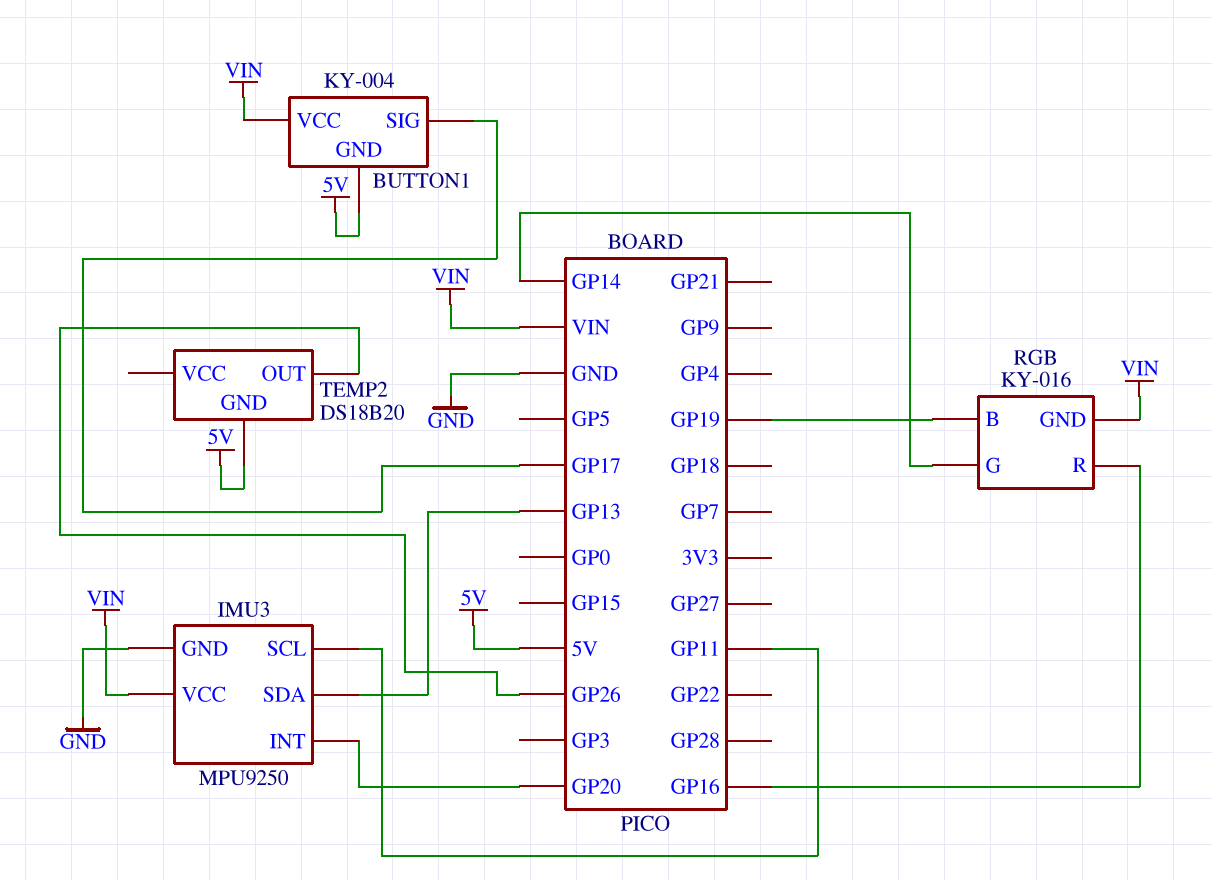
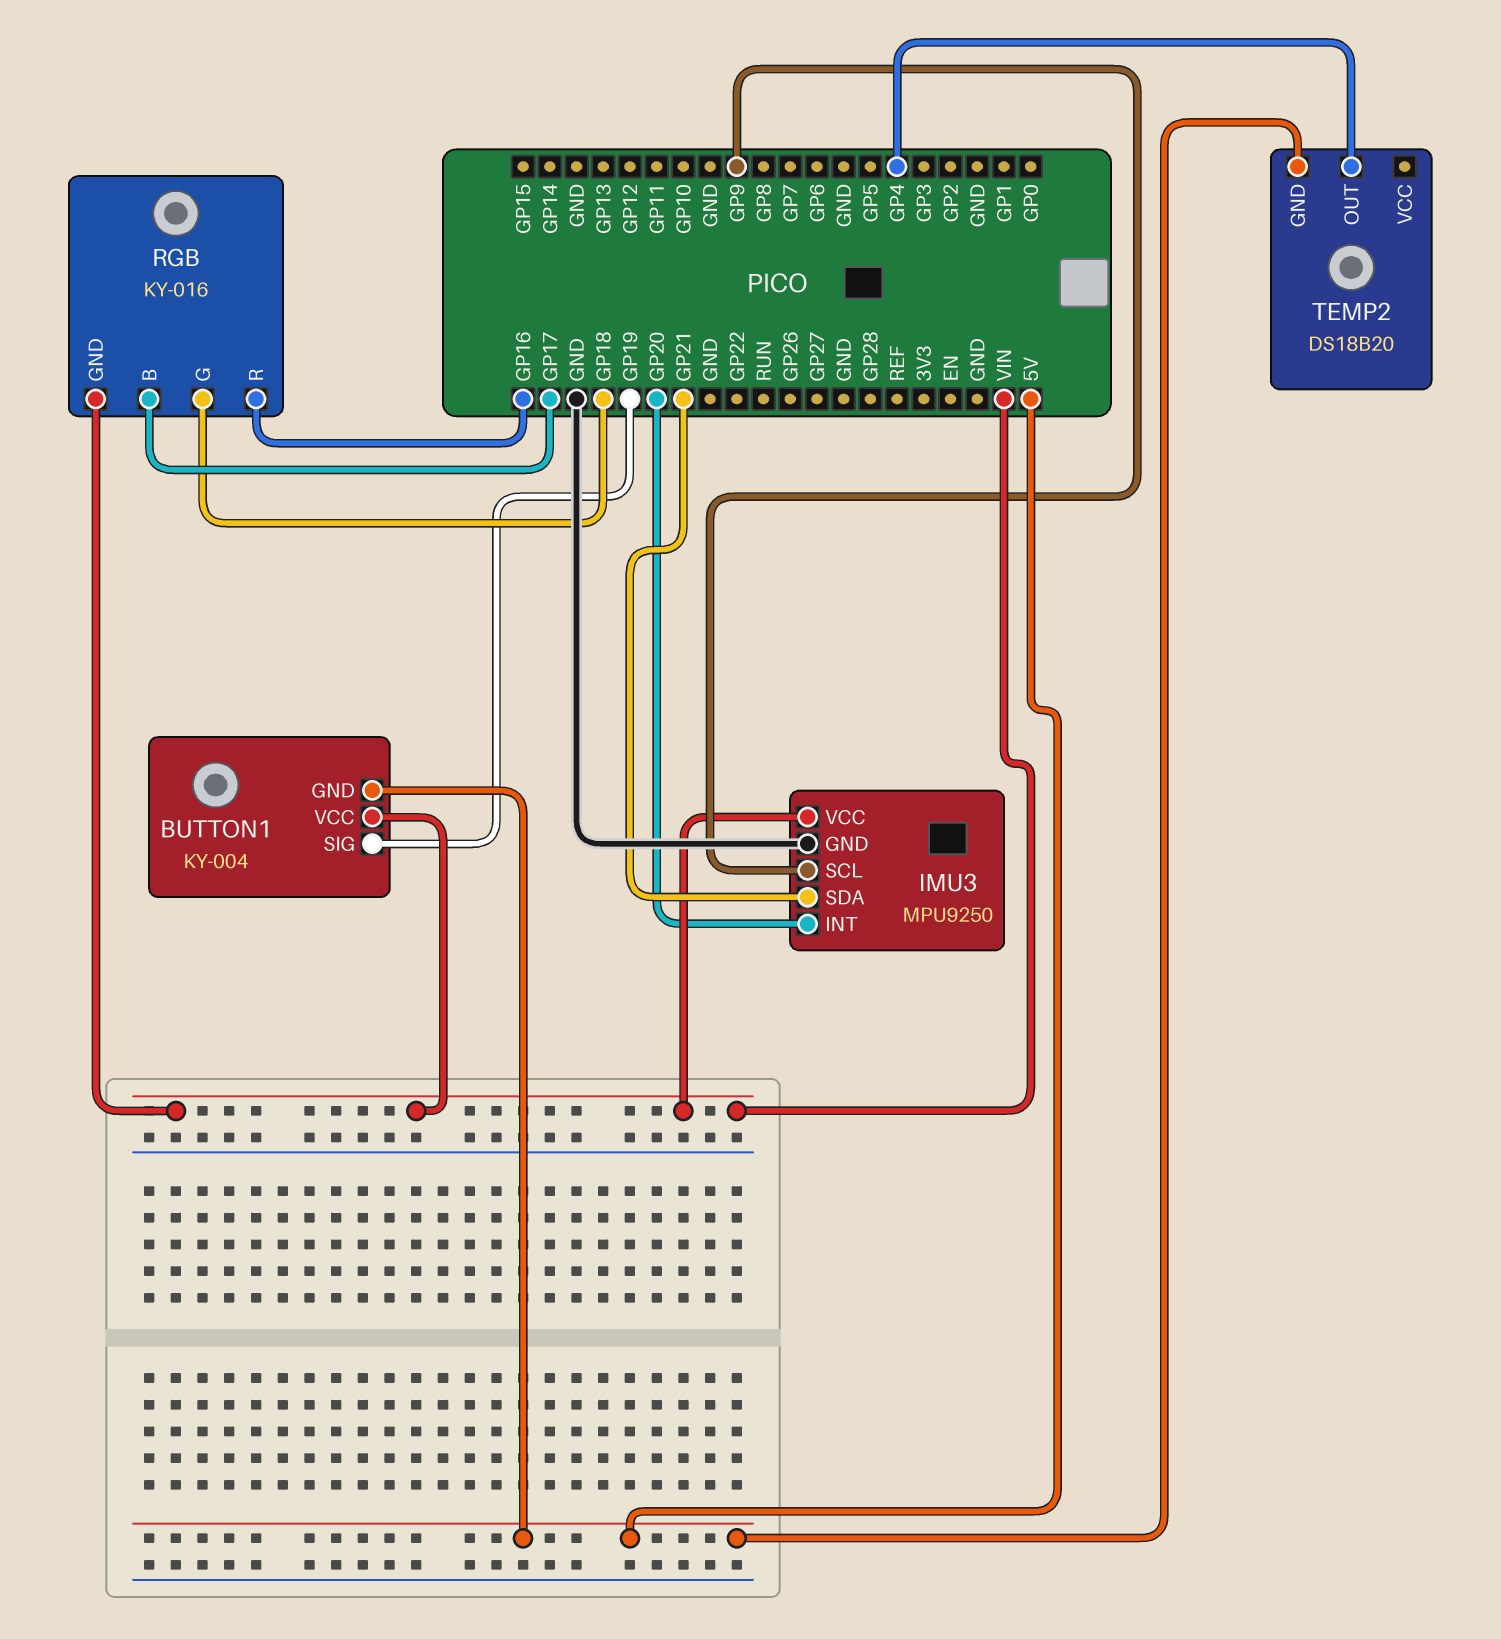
BUTTON1 pin SIG: GP17 -> GP19
IMU3 pin SCL: GP11 -> GP9
IMU3 pin SDA: GP13 -> GP21
RGB pin B: GP19 -> GP17
RGB pin G: GP14 -> GP18
TEMP2 pin OUT: GP26 -> GP4

